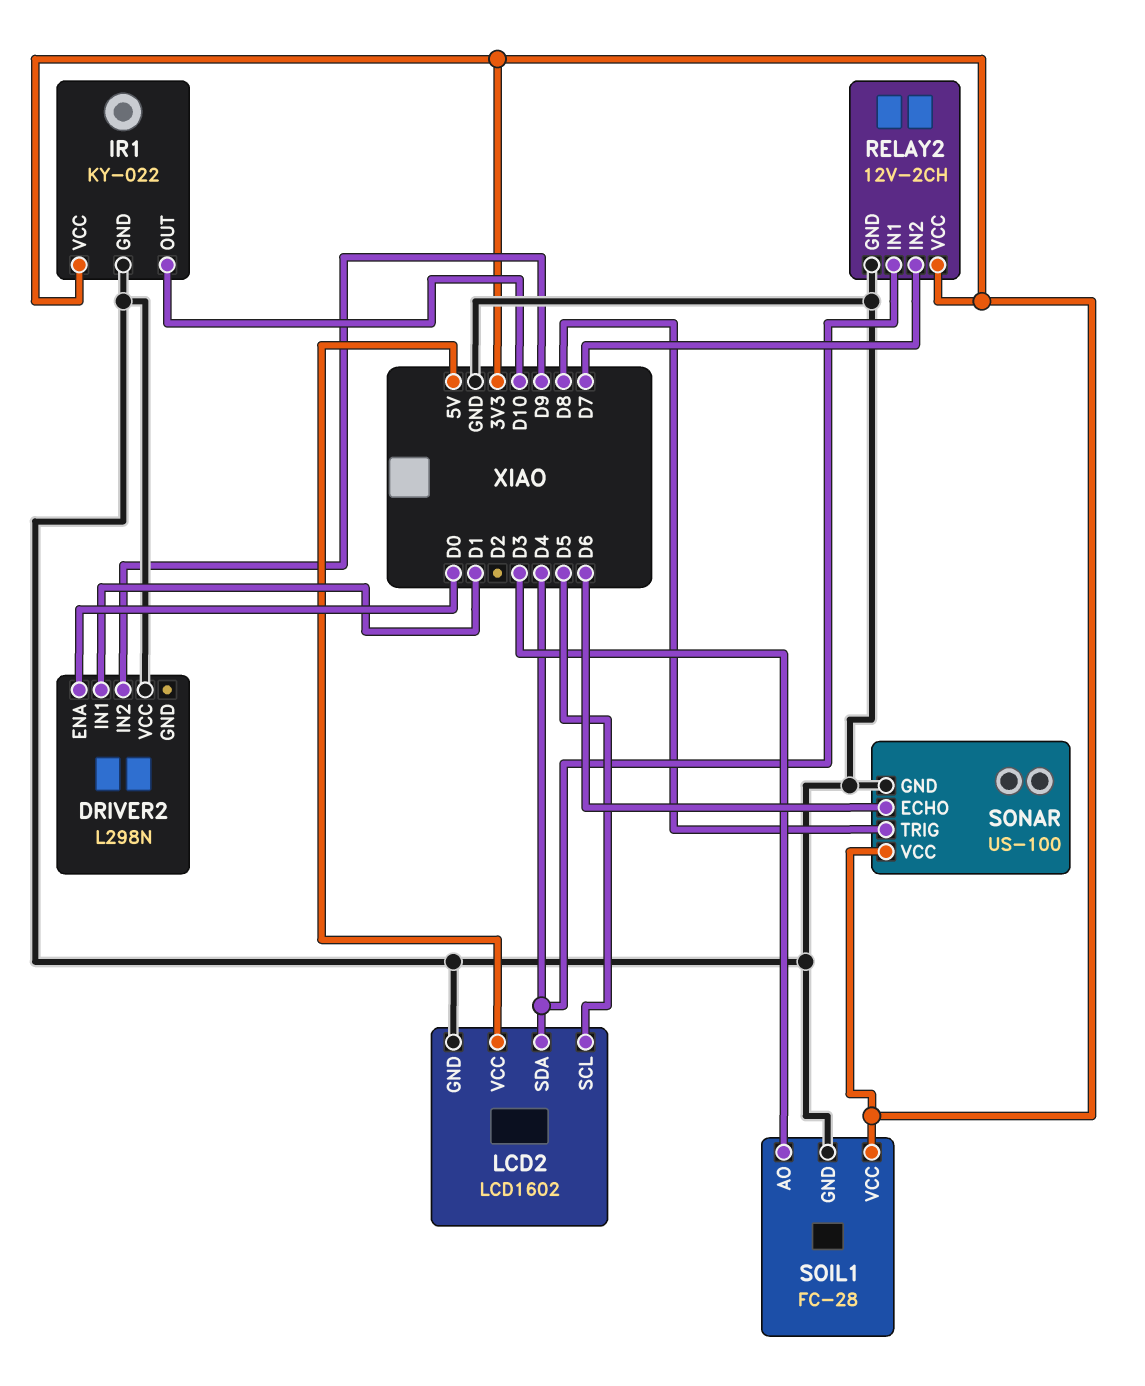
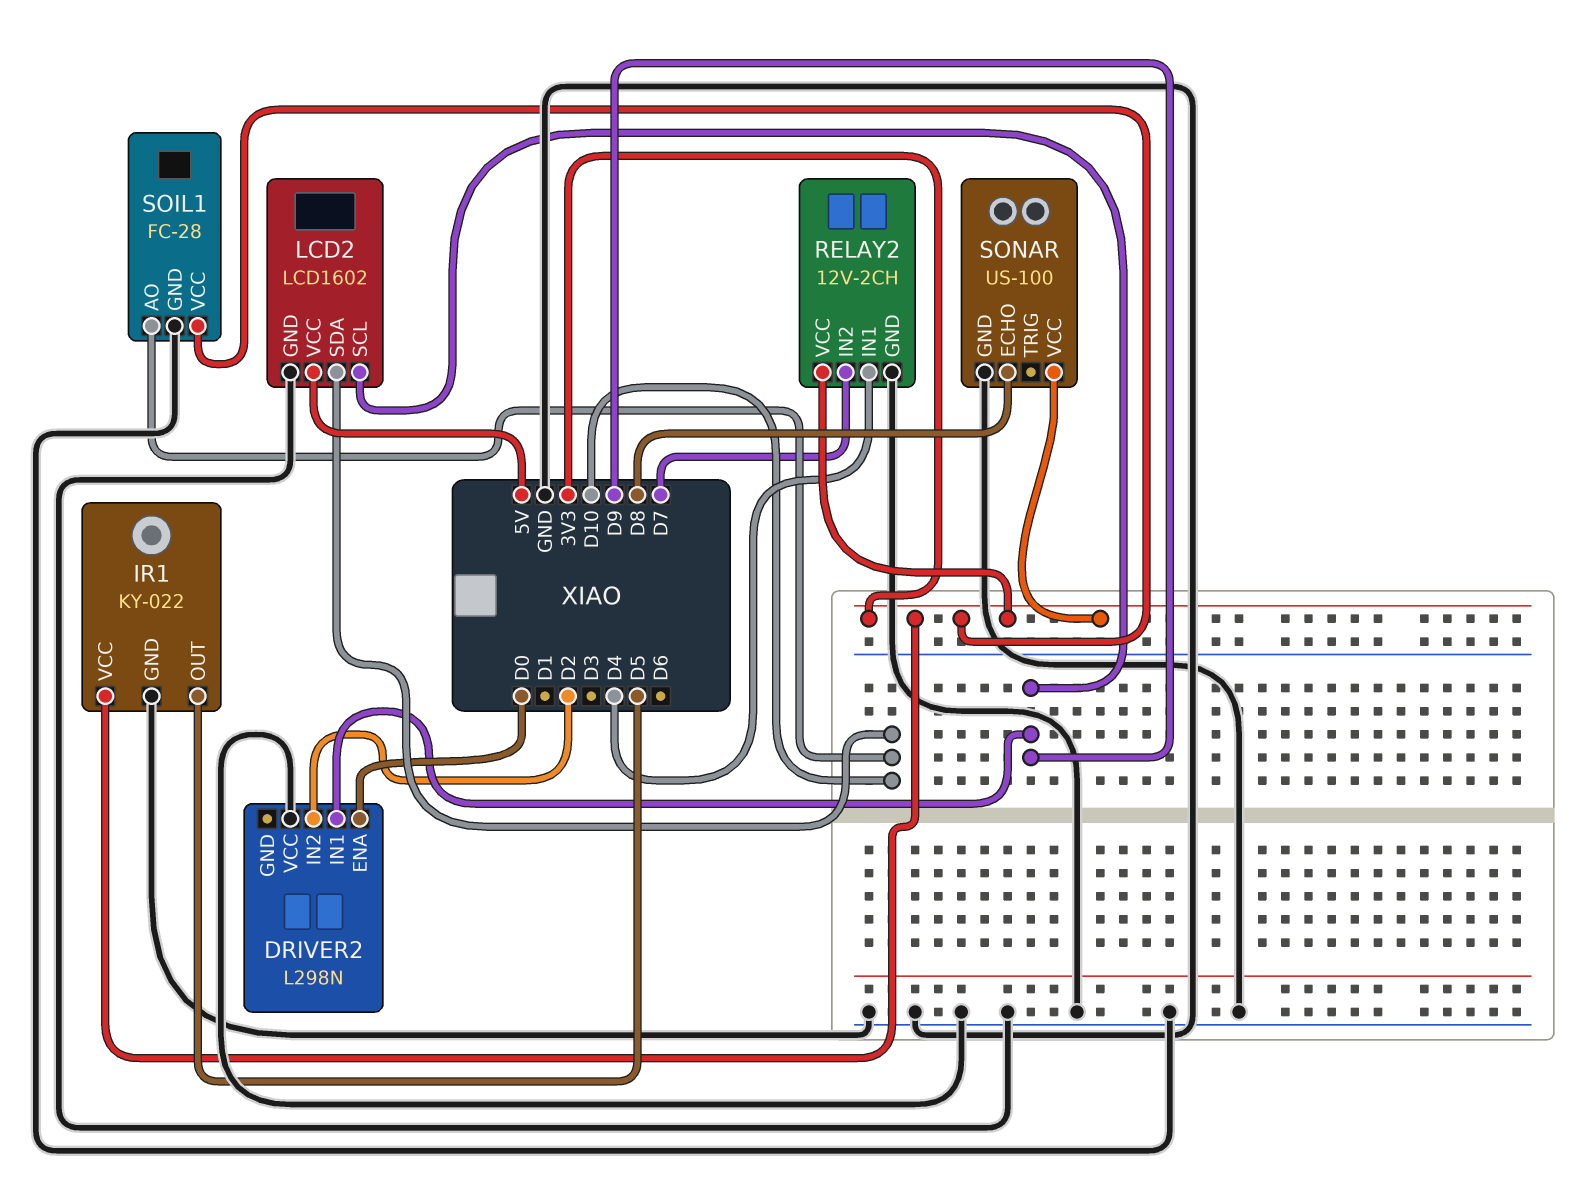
DRIVER2 pin IN1: D1 -> D9
DRIVER2 pin IN2: D9 -> D2
IR1 pin OUT: D10 -> D5
LCD2 pin SCL: D5 -> D9
LCD2 pin SDA: D4 -> D10
SOIL1 pin AO: D3 -> D10
SONAR pin ECHO: D6 -> D8
SONAR pin TRIG: D8 -> none

